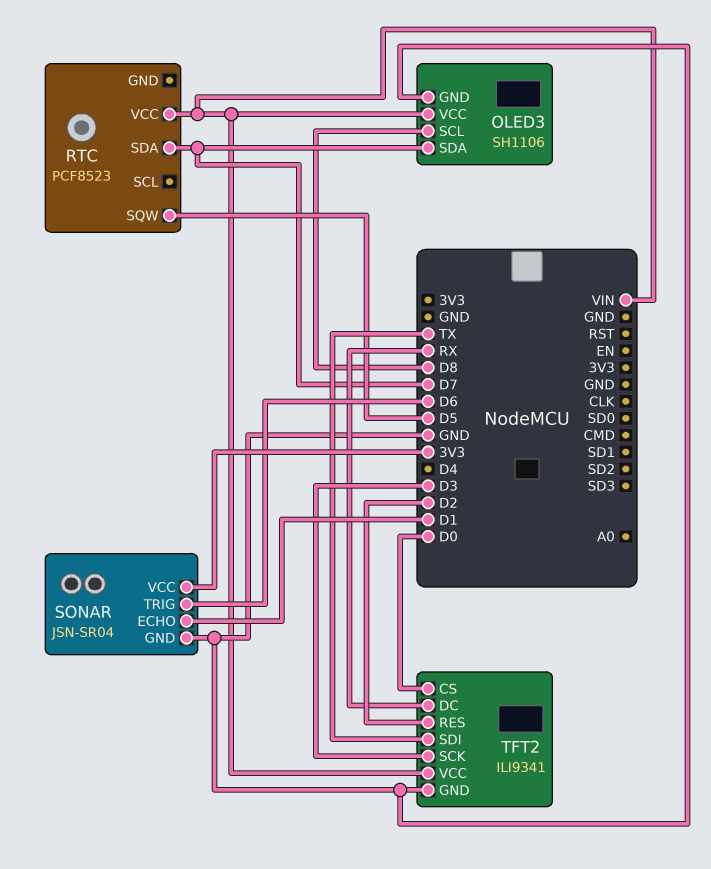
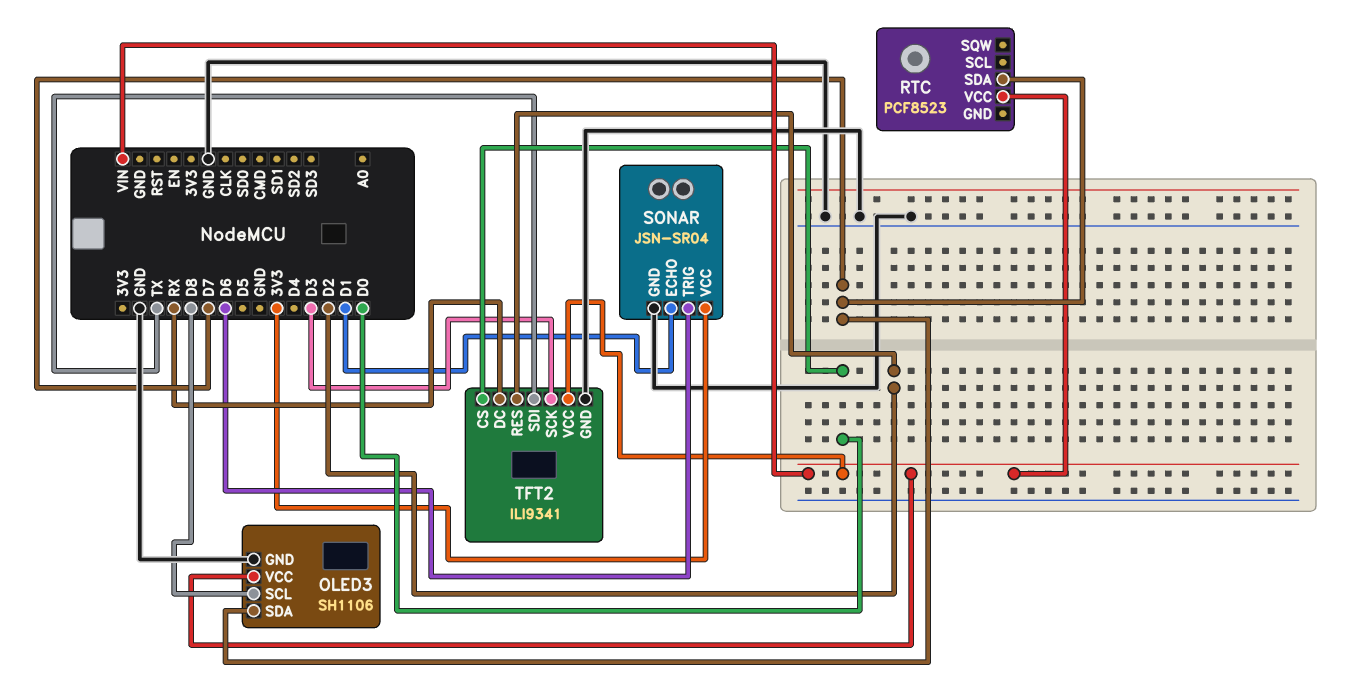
RTC pin SQW: D5 -> none

